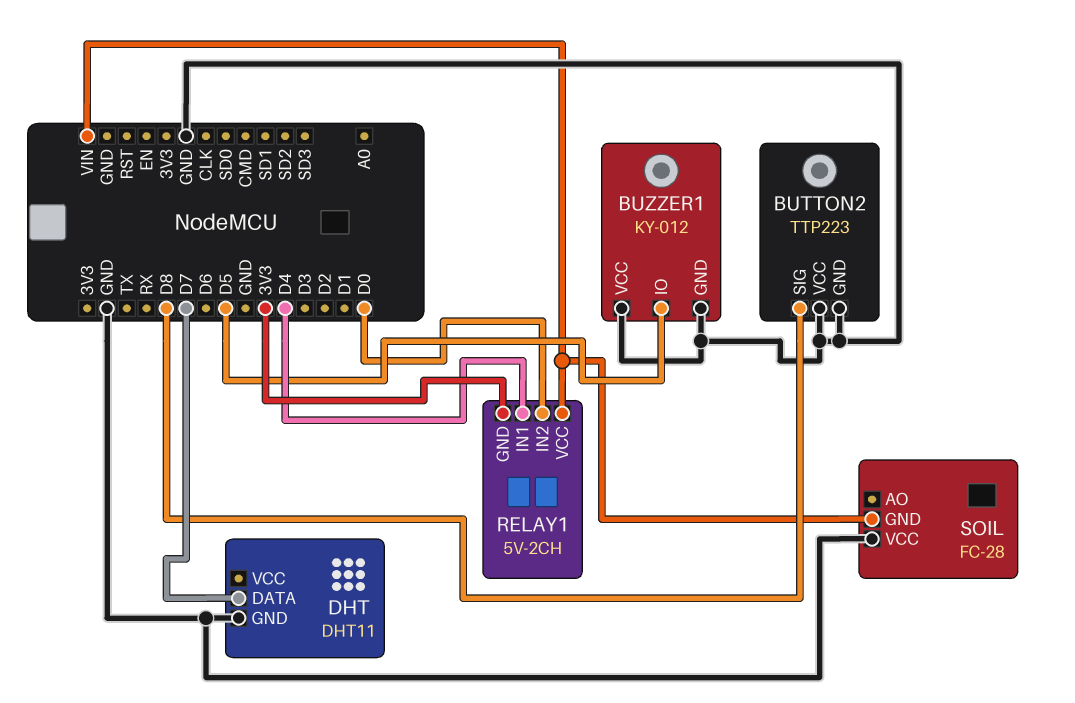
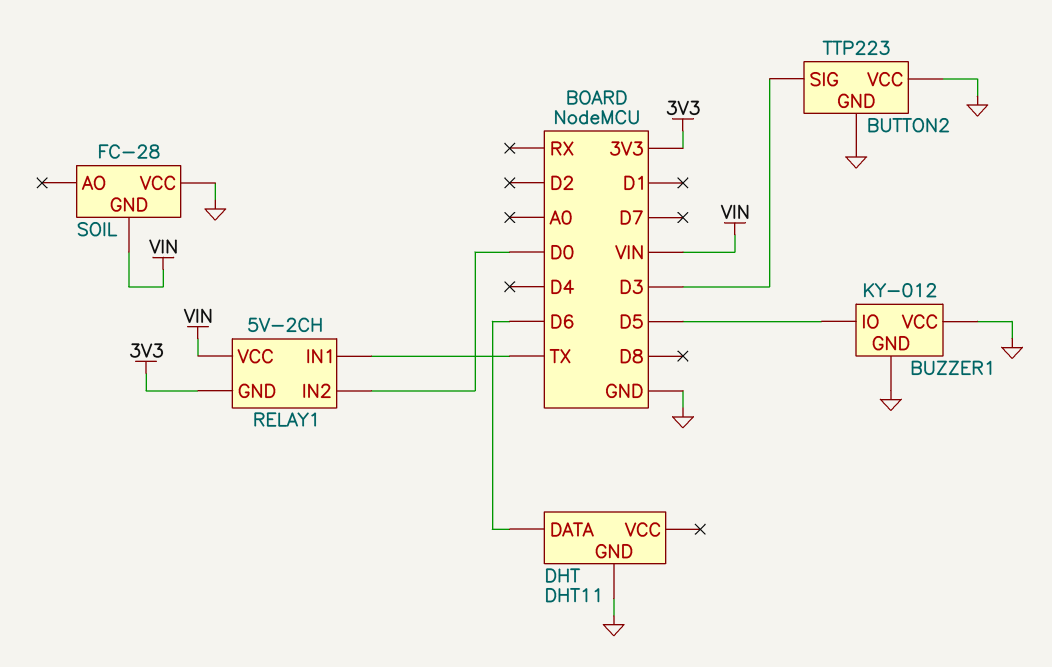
BUTTON2 pin SIG: D8 -> D3
DHT pin DATA: D7 -> D6
RELAY1 pin IN1: D4 -> TX

